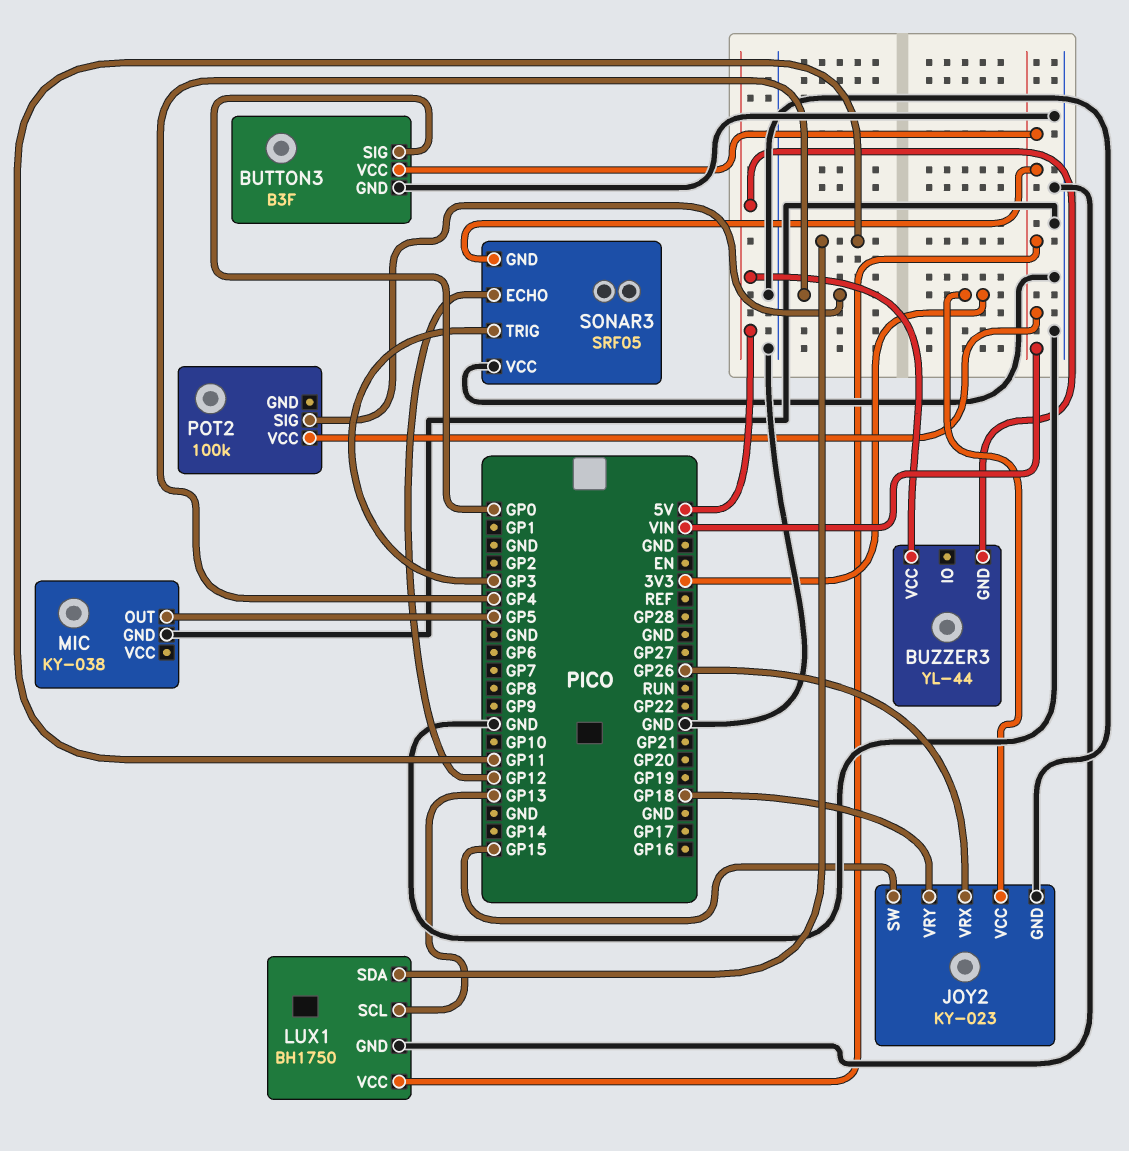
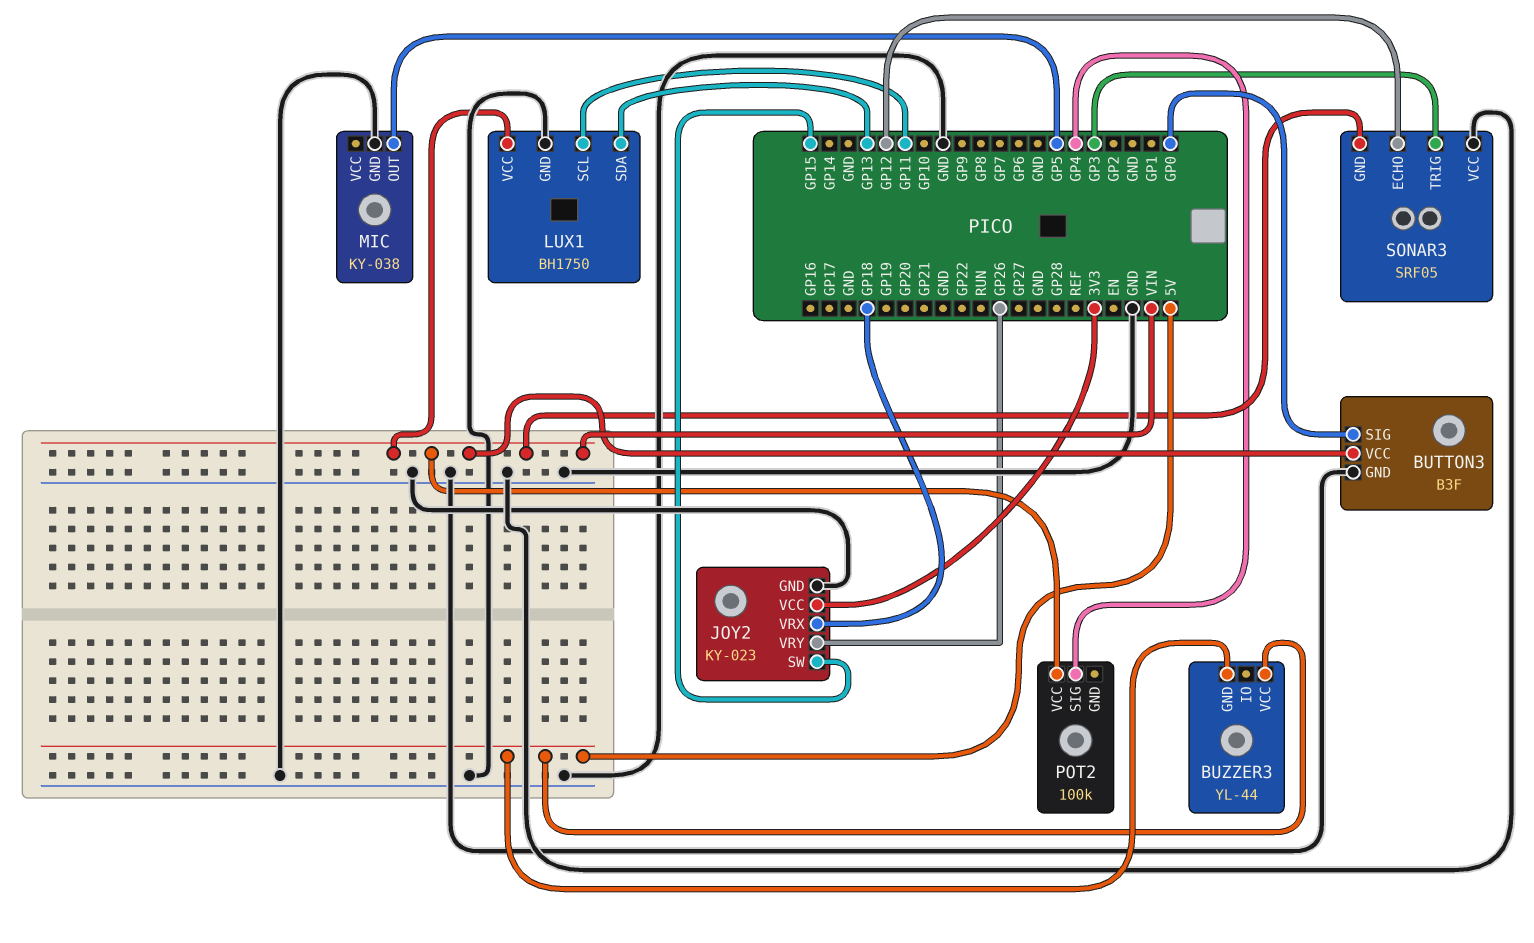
JOY2 pin VRX: GP26 -> GP18
JOY2 pin VRY: GP18 -> GP26
LUX1 pin SCL: GP13 -> GP11
LUX1 pin SDA: GP11 -> GP13

